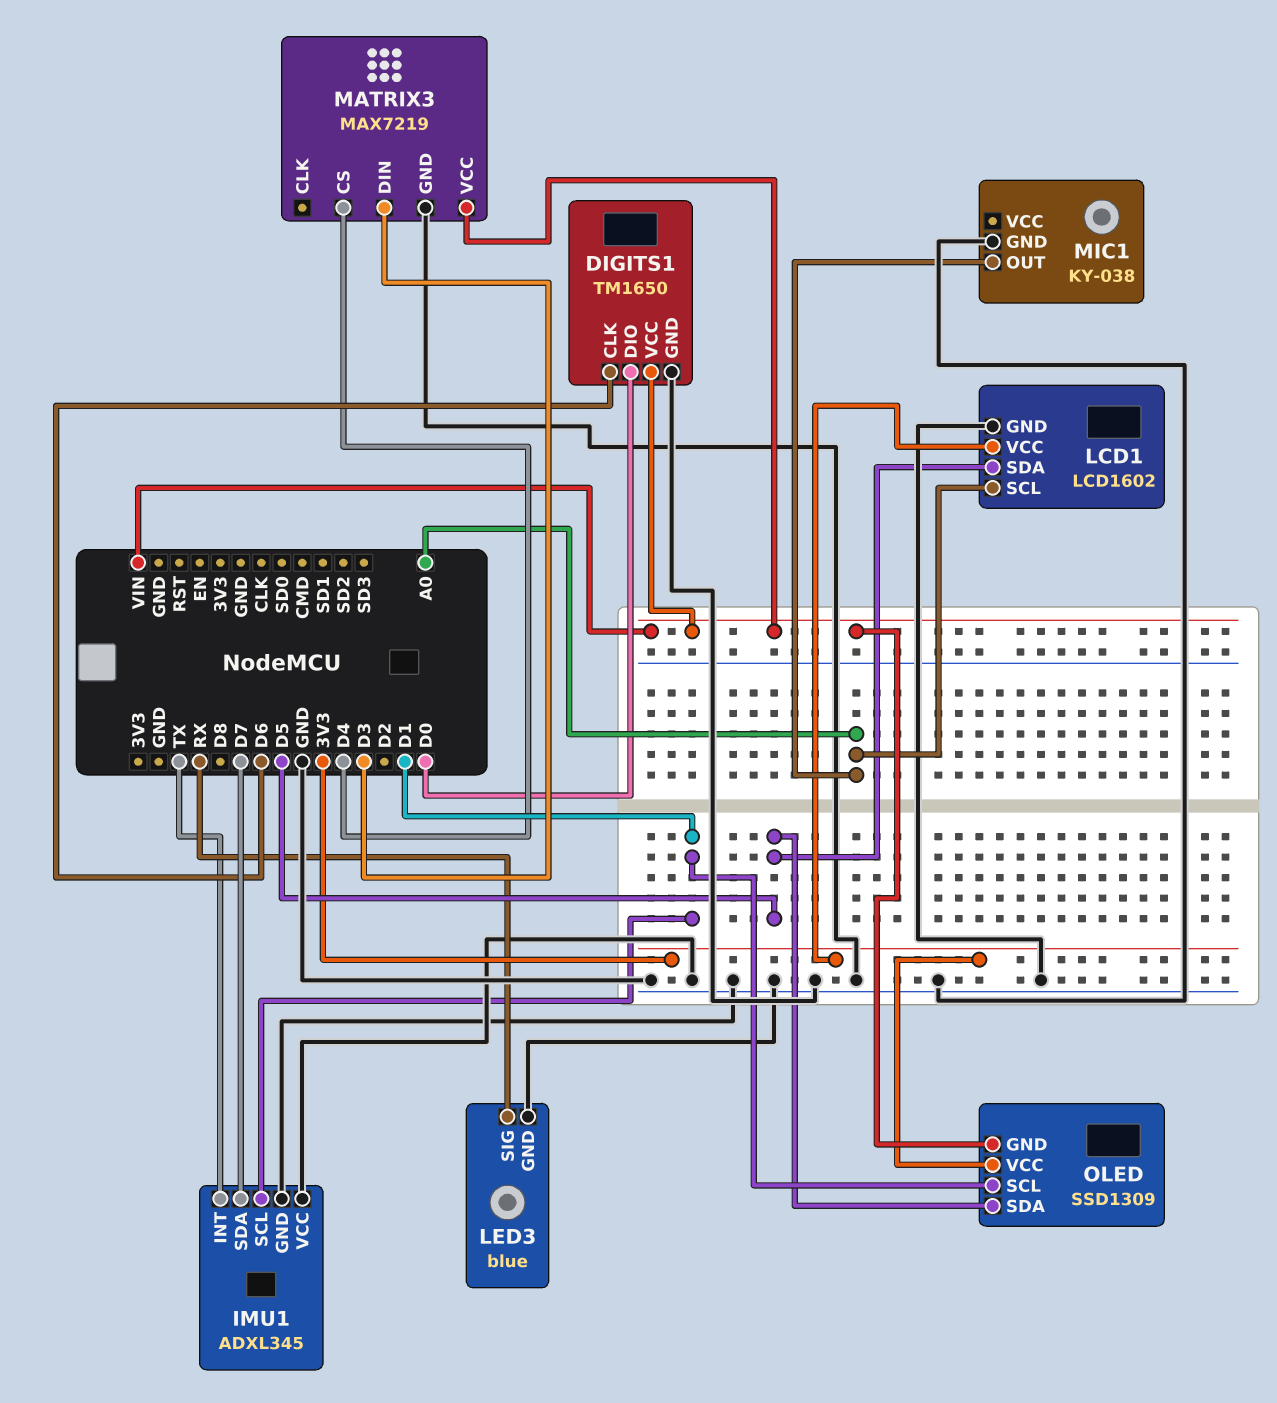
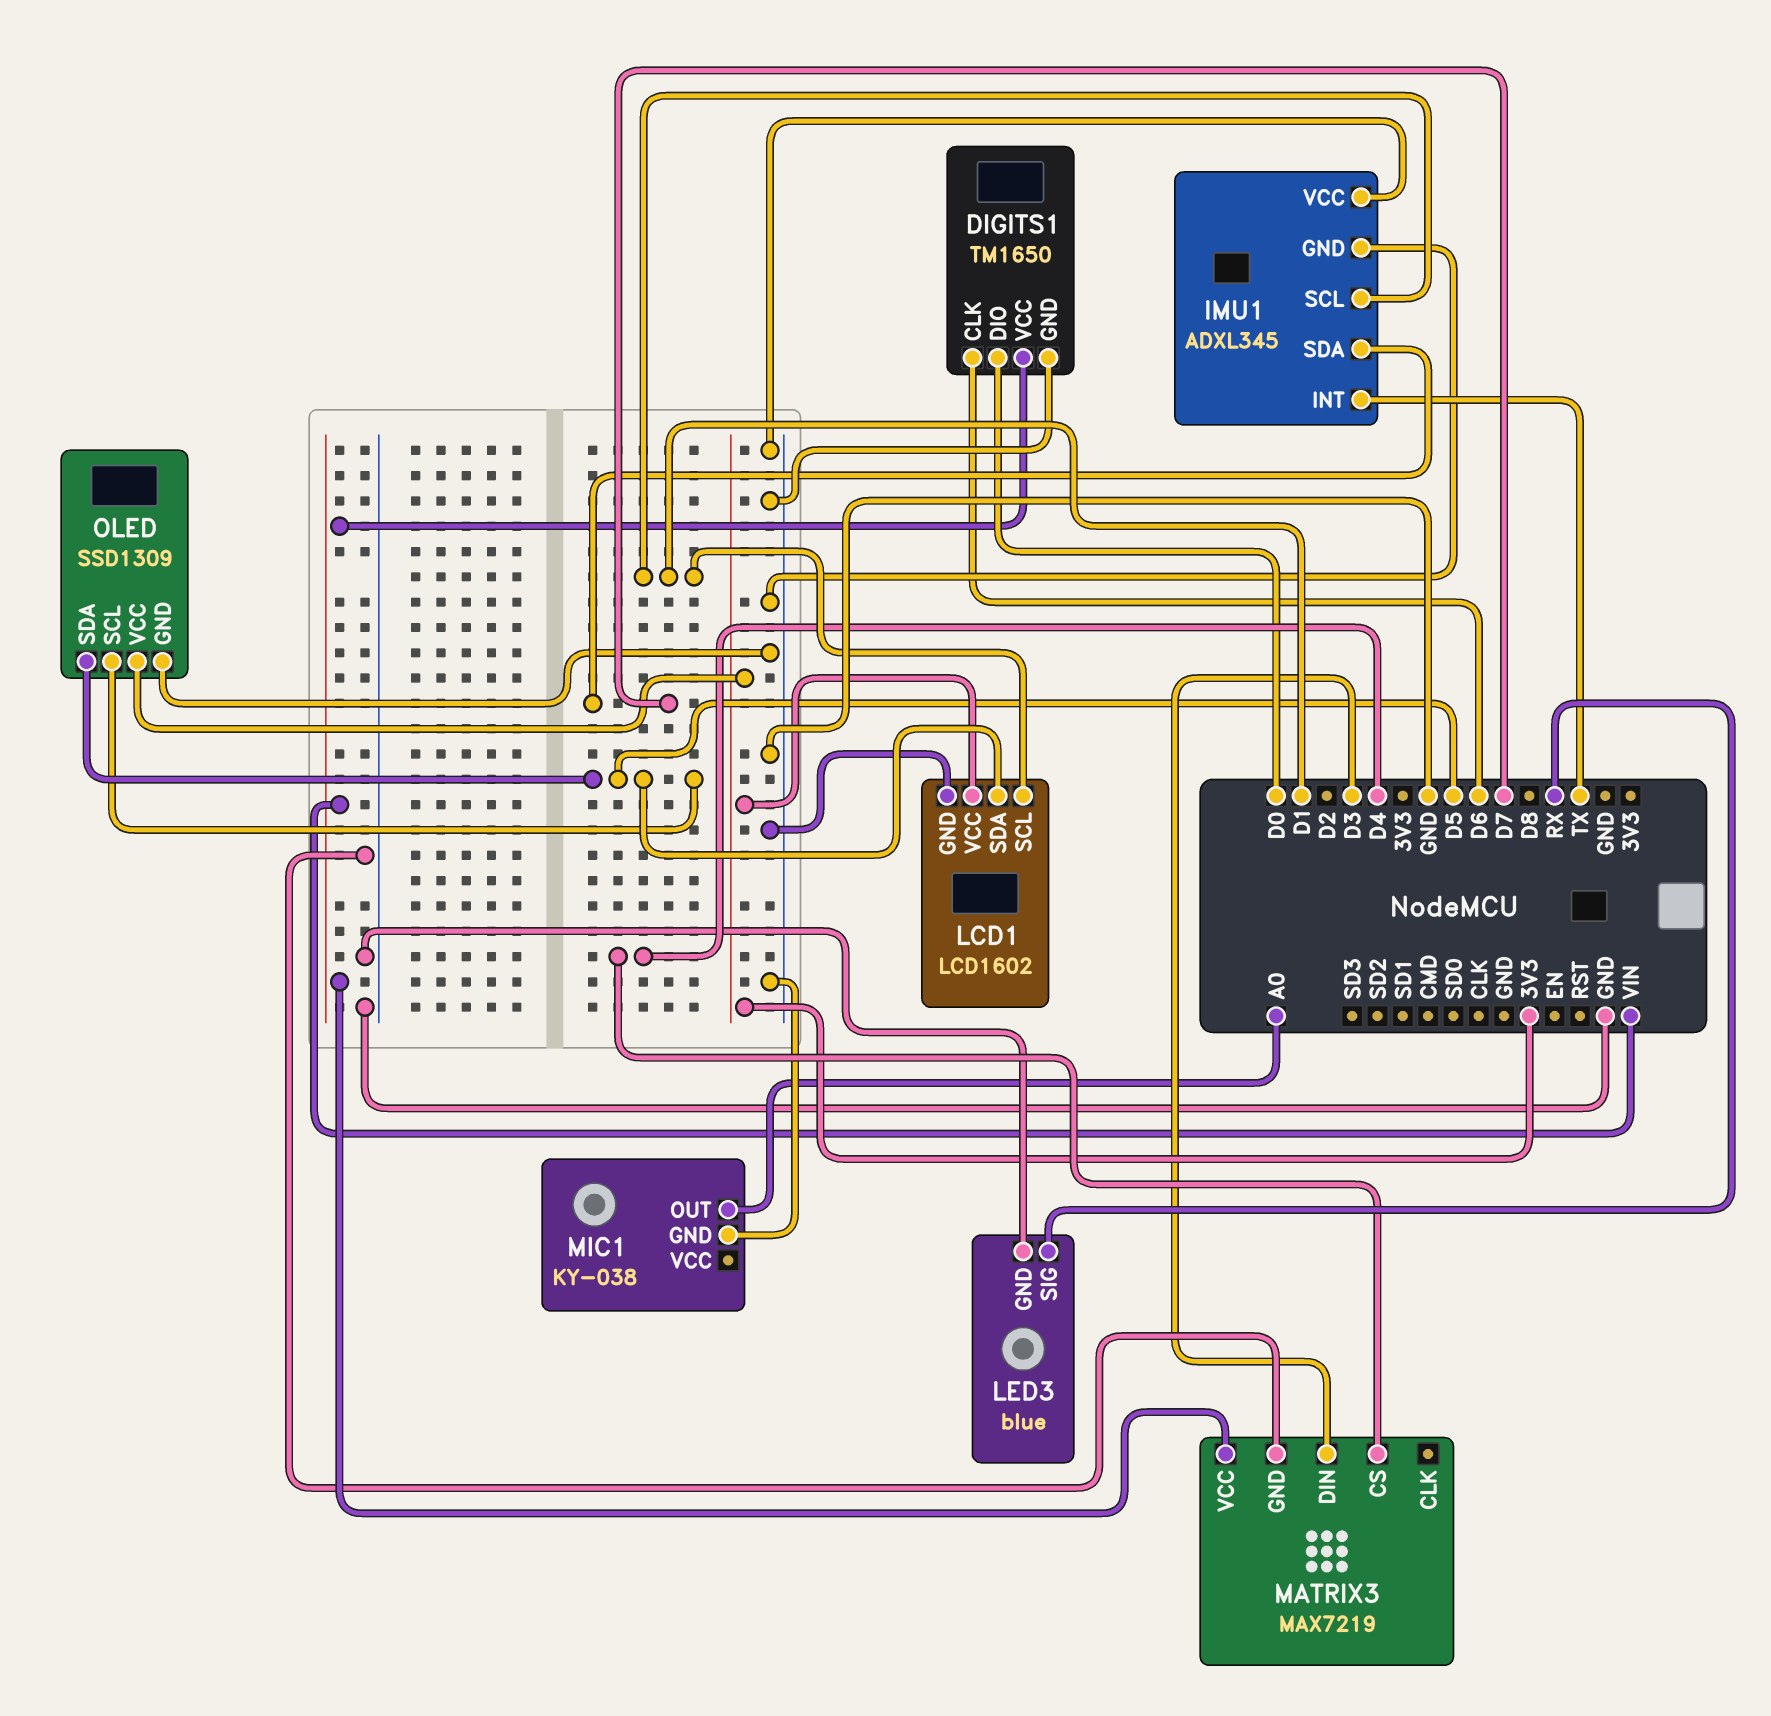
LCD1 pin SCL: A0 -> D1
OLED pin GND: VIN -> GND
OLED pin SCL: D1 -> D5

